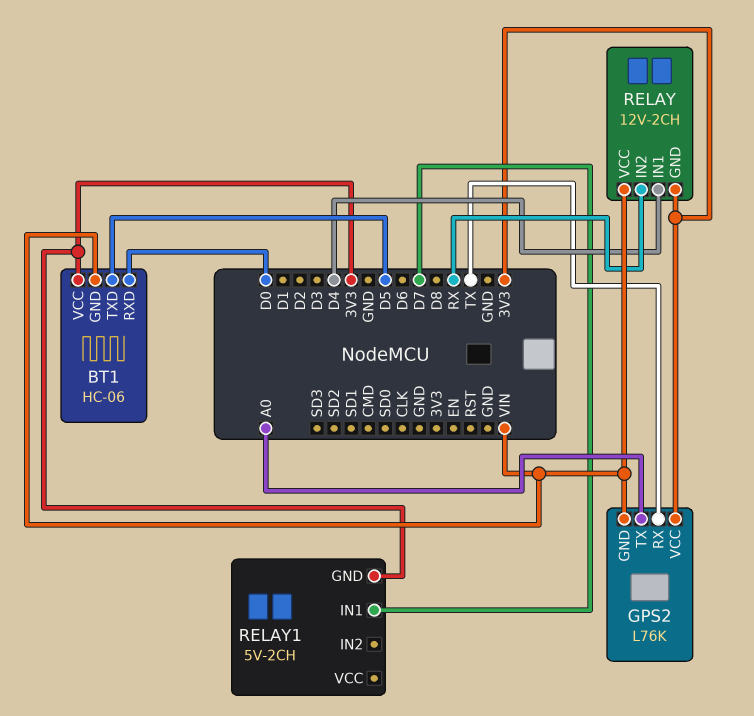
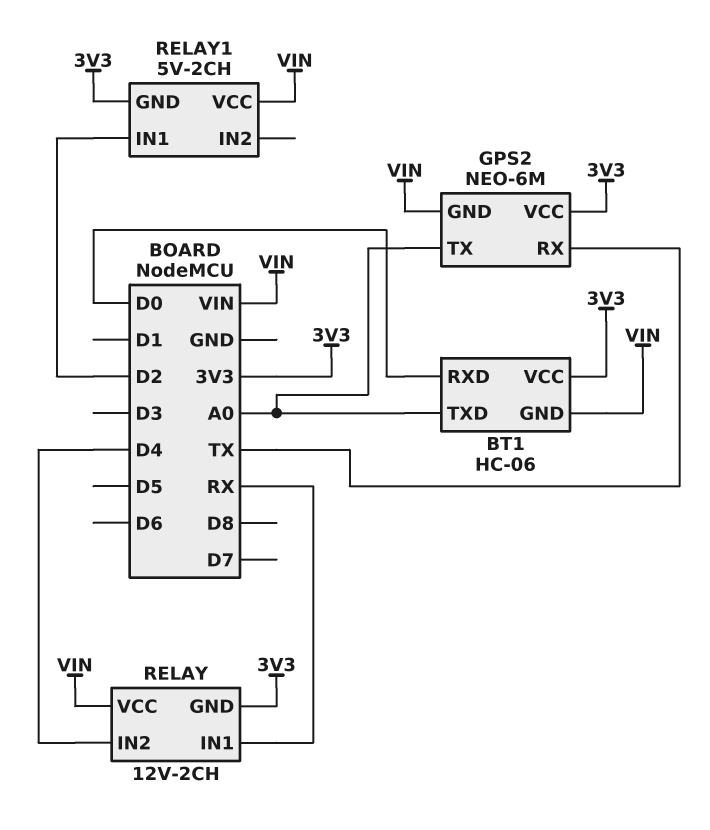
BT1 pin TXD: D5 -> A0
GPS2: L76K -> NEO-6M
RELAY pin IN1: D4 -> RX
RELAY pin IN2: RX -> D4
RELAY1 pin IN1: D7 -> D2
RELAY1 pin VCC: none -> VIN

